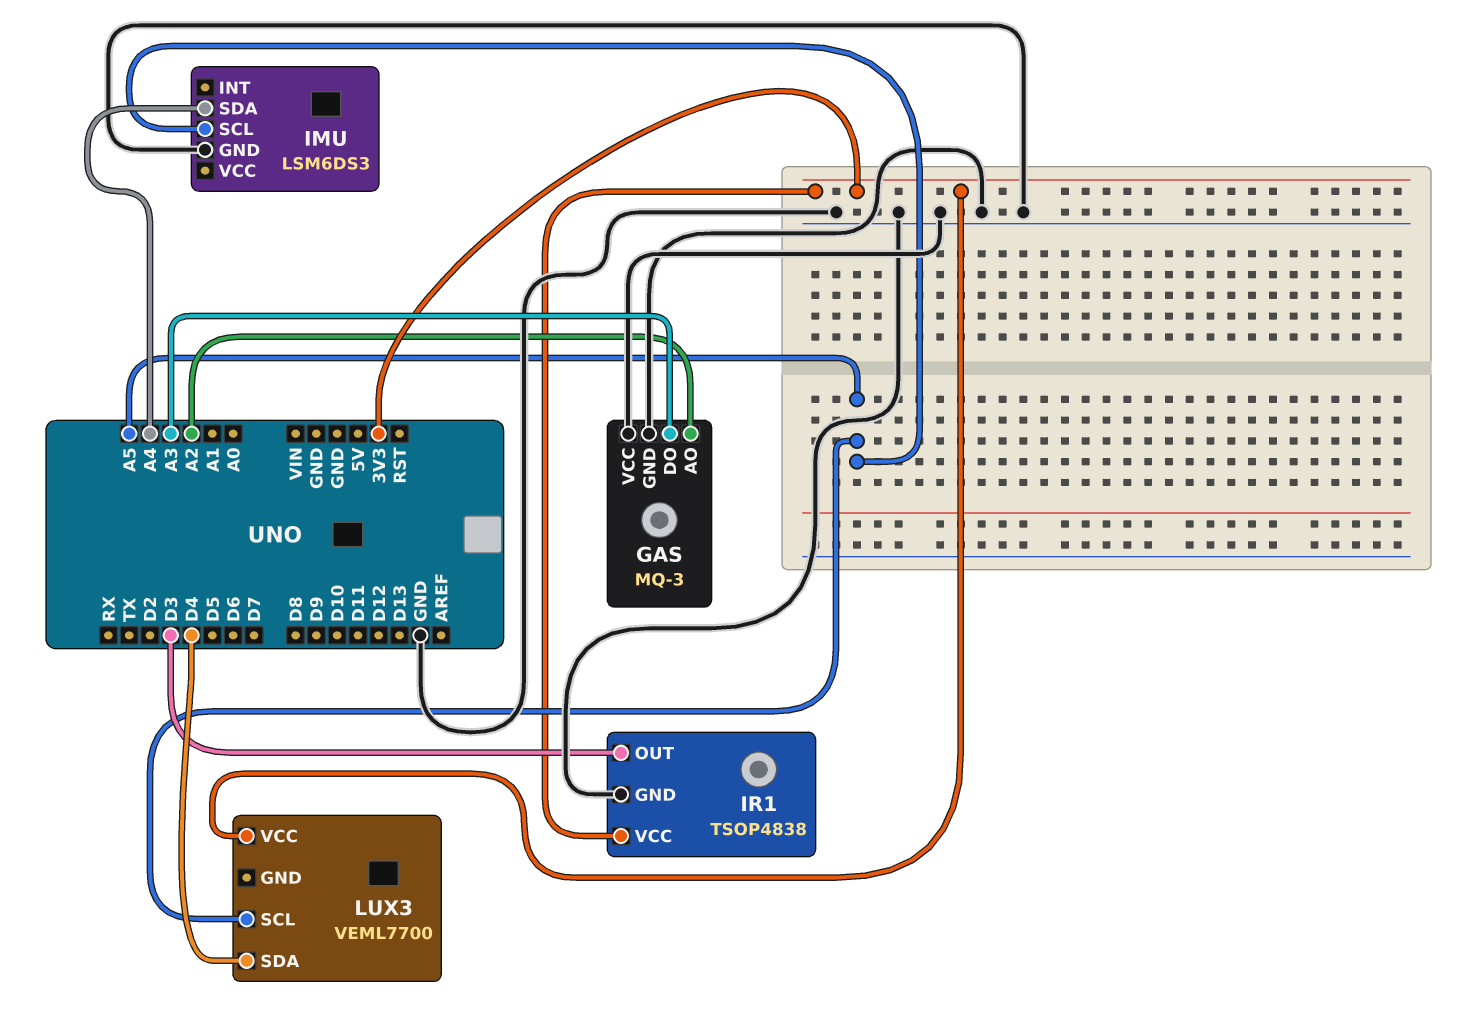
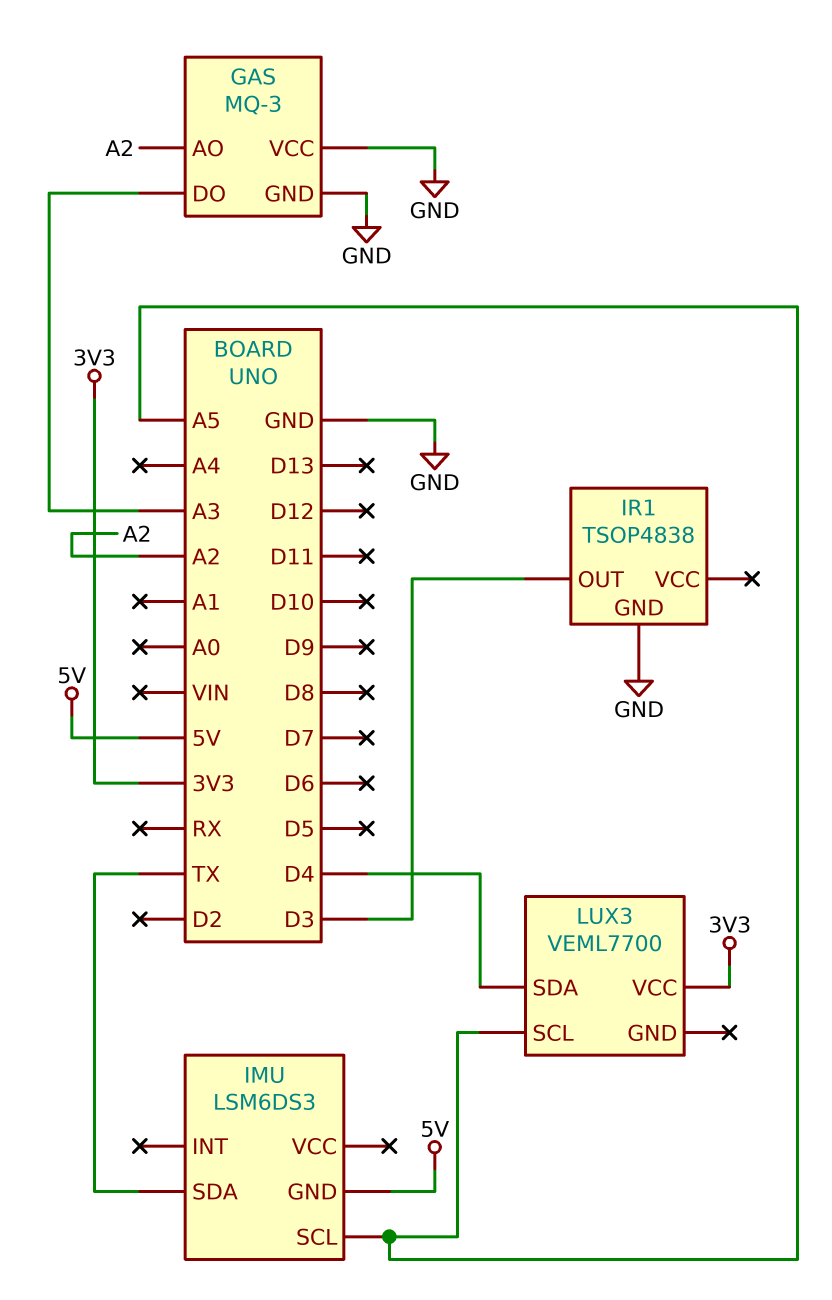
IMU pin GND: GND -> 5V
IMU pin SDA: A4 -> TX
IR1 pin VCC: 3V3 -> none

